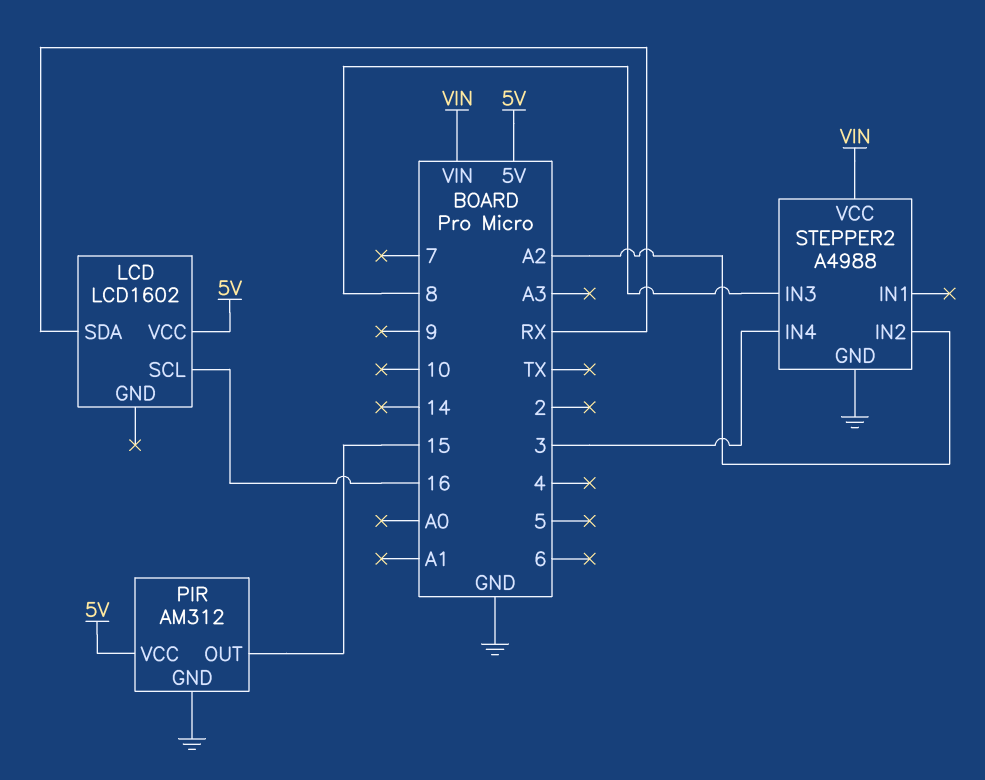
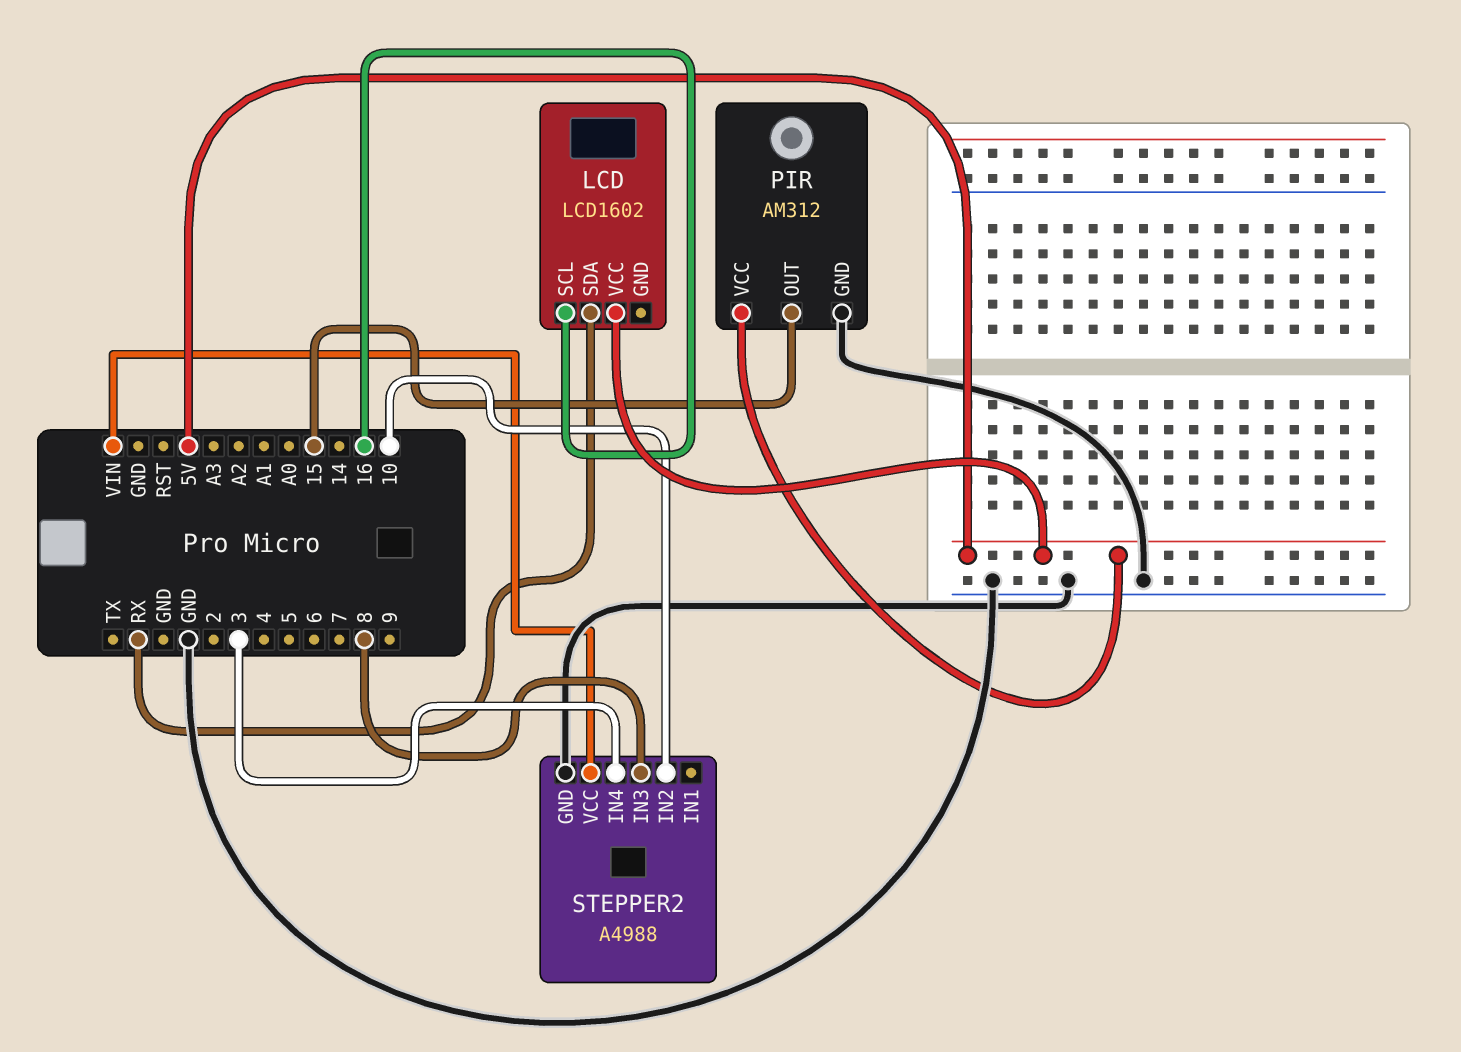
STEPPER2 pin IN2: A2 -> 10

